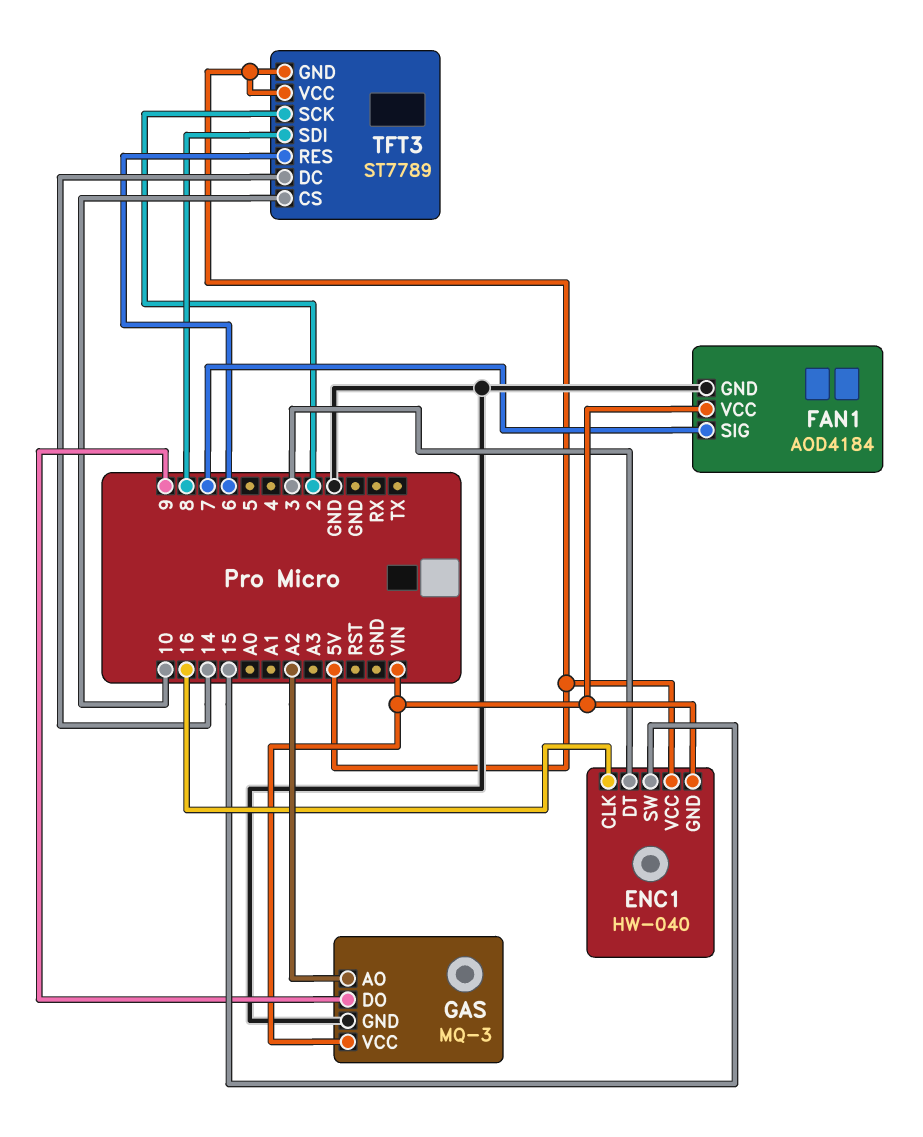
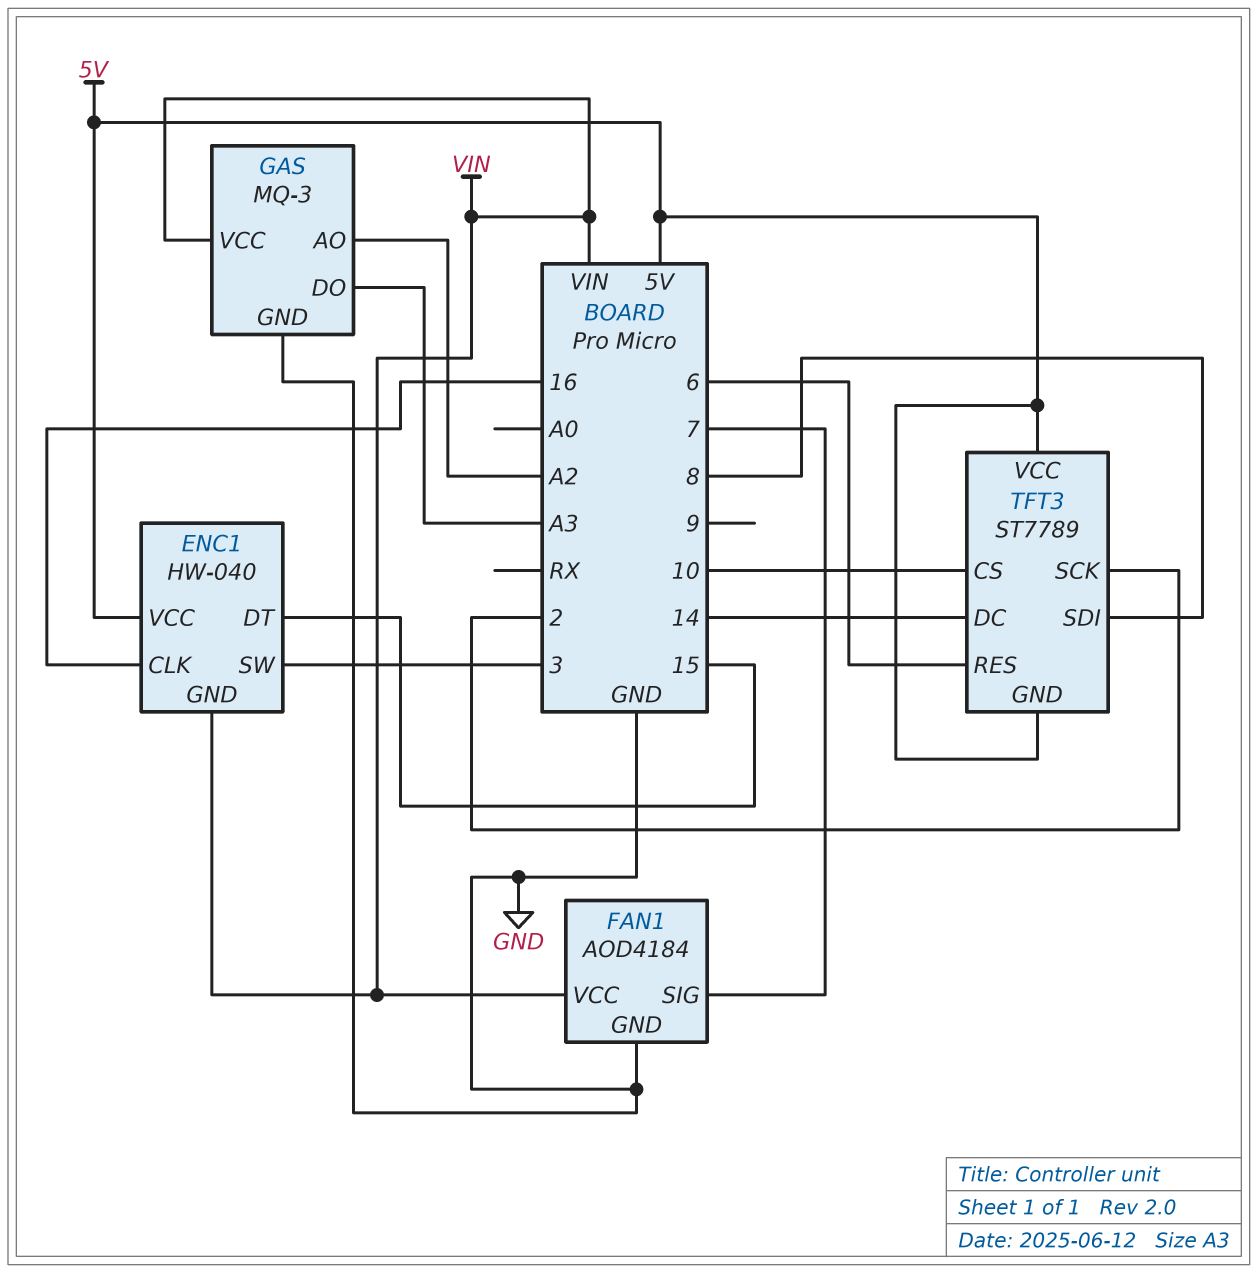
ENC1 pin DT: 3 -> 15
ENC1 pin SW: 15 -> 3
GAS pin DO: 9 -> A3

